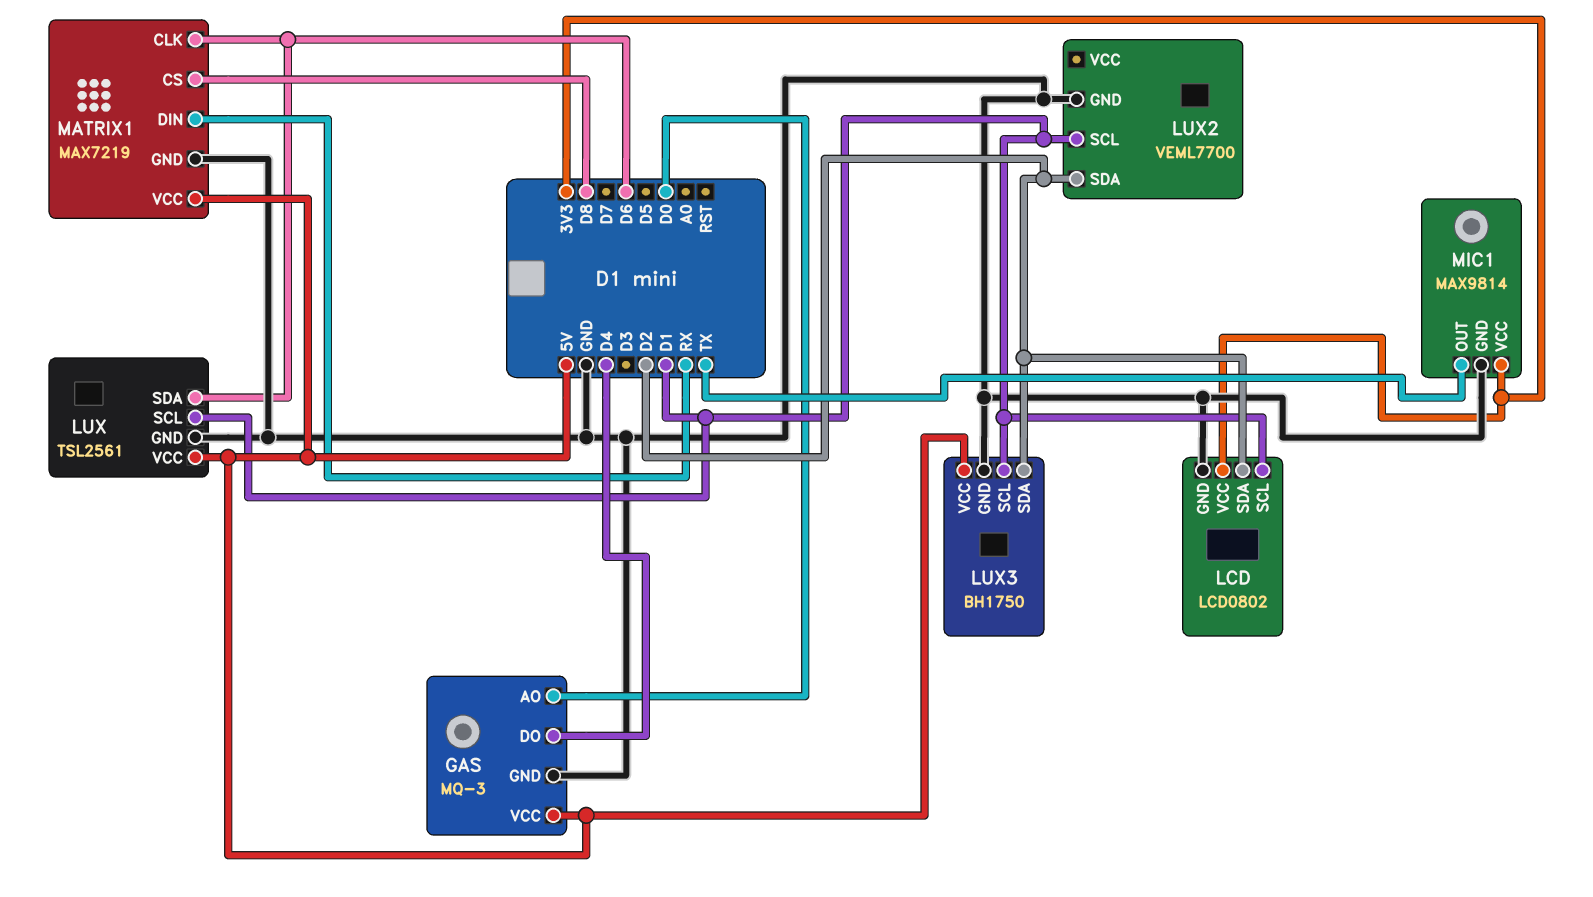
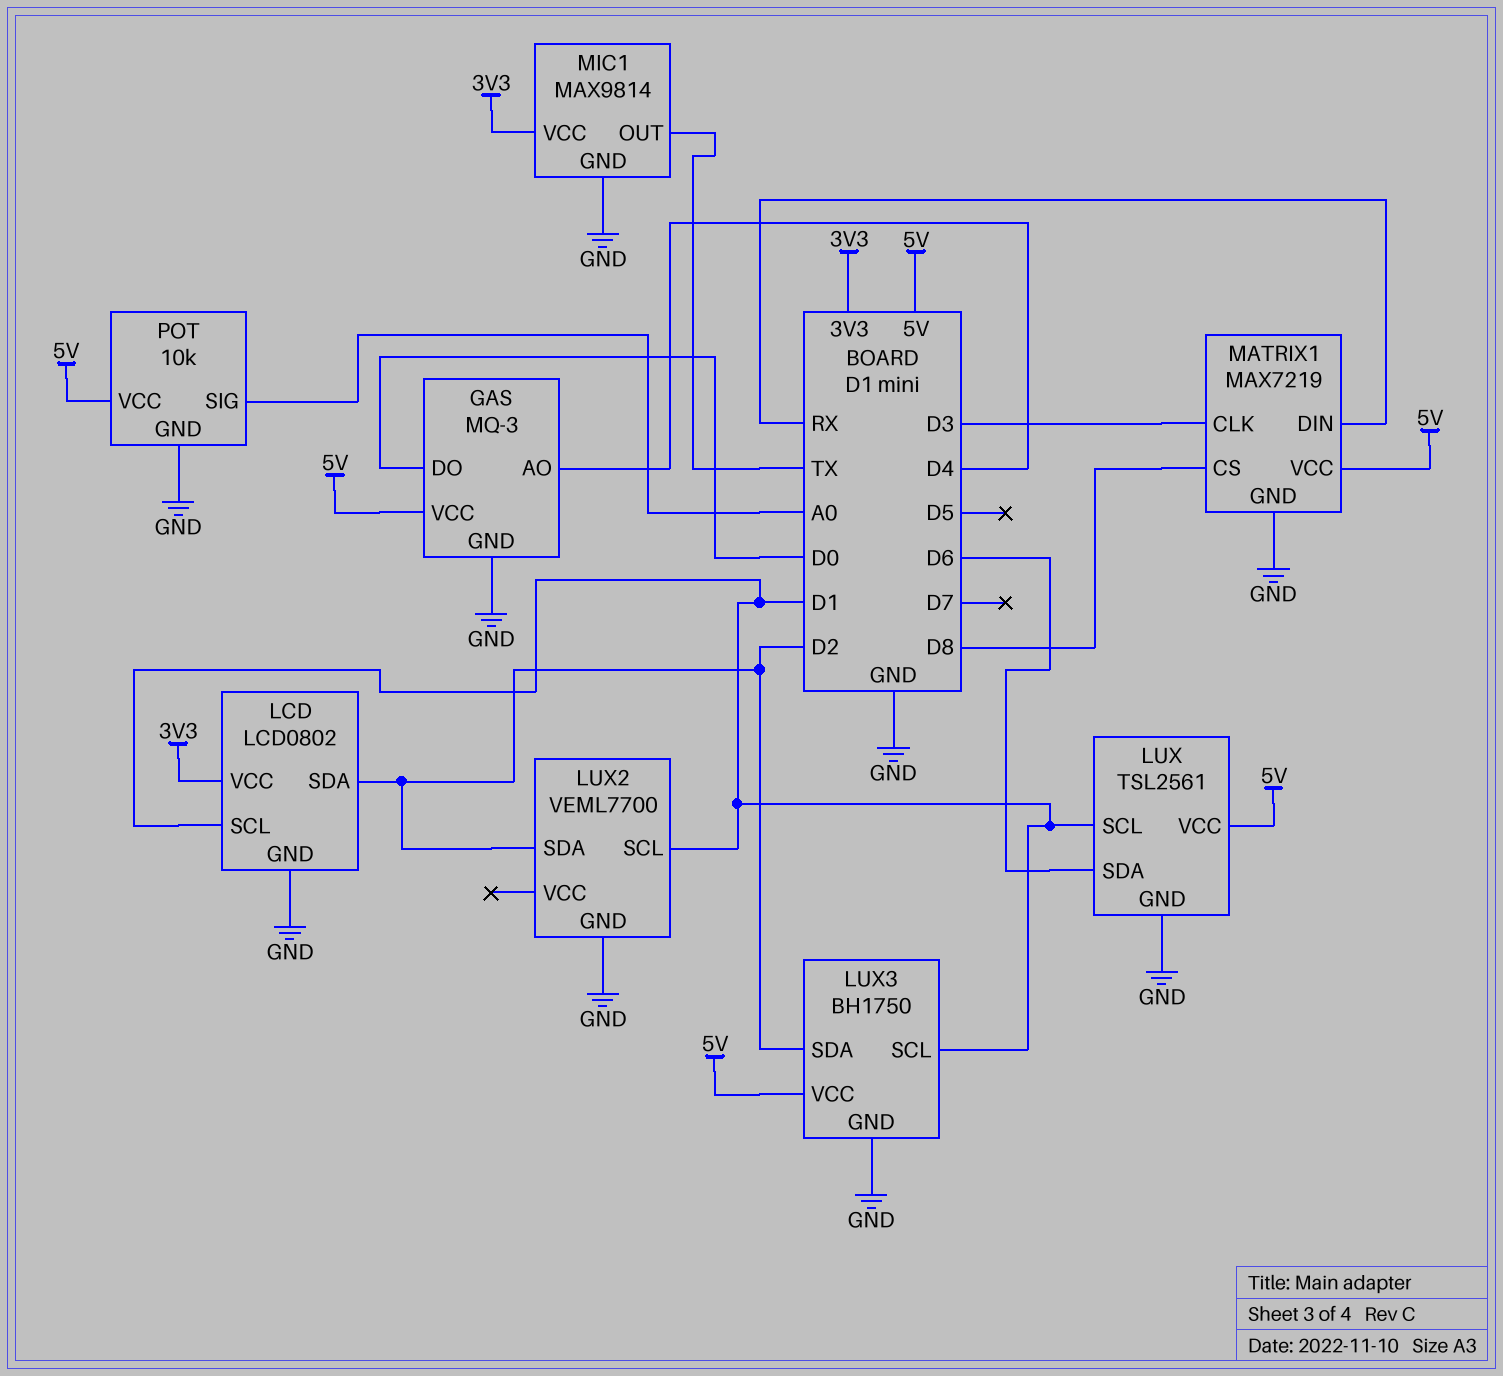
GAS pin AO: D0 -> D4
GAS pin DO: D4 -> D0
MATRIX1 pin CLK: D6 -> D3
POT: none -> 10k
POT pin GND: none -> GND
POT pin SIG: none -> A0
POT pin VCC: none -> 5V

